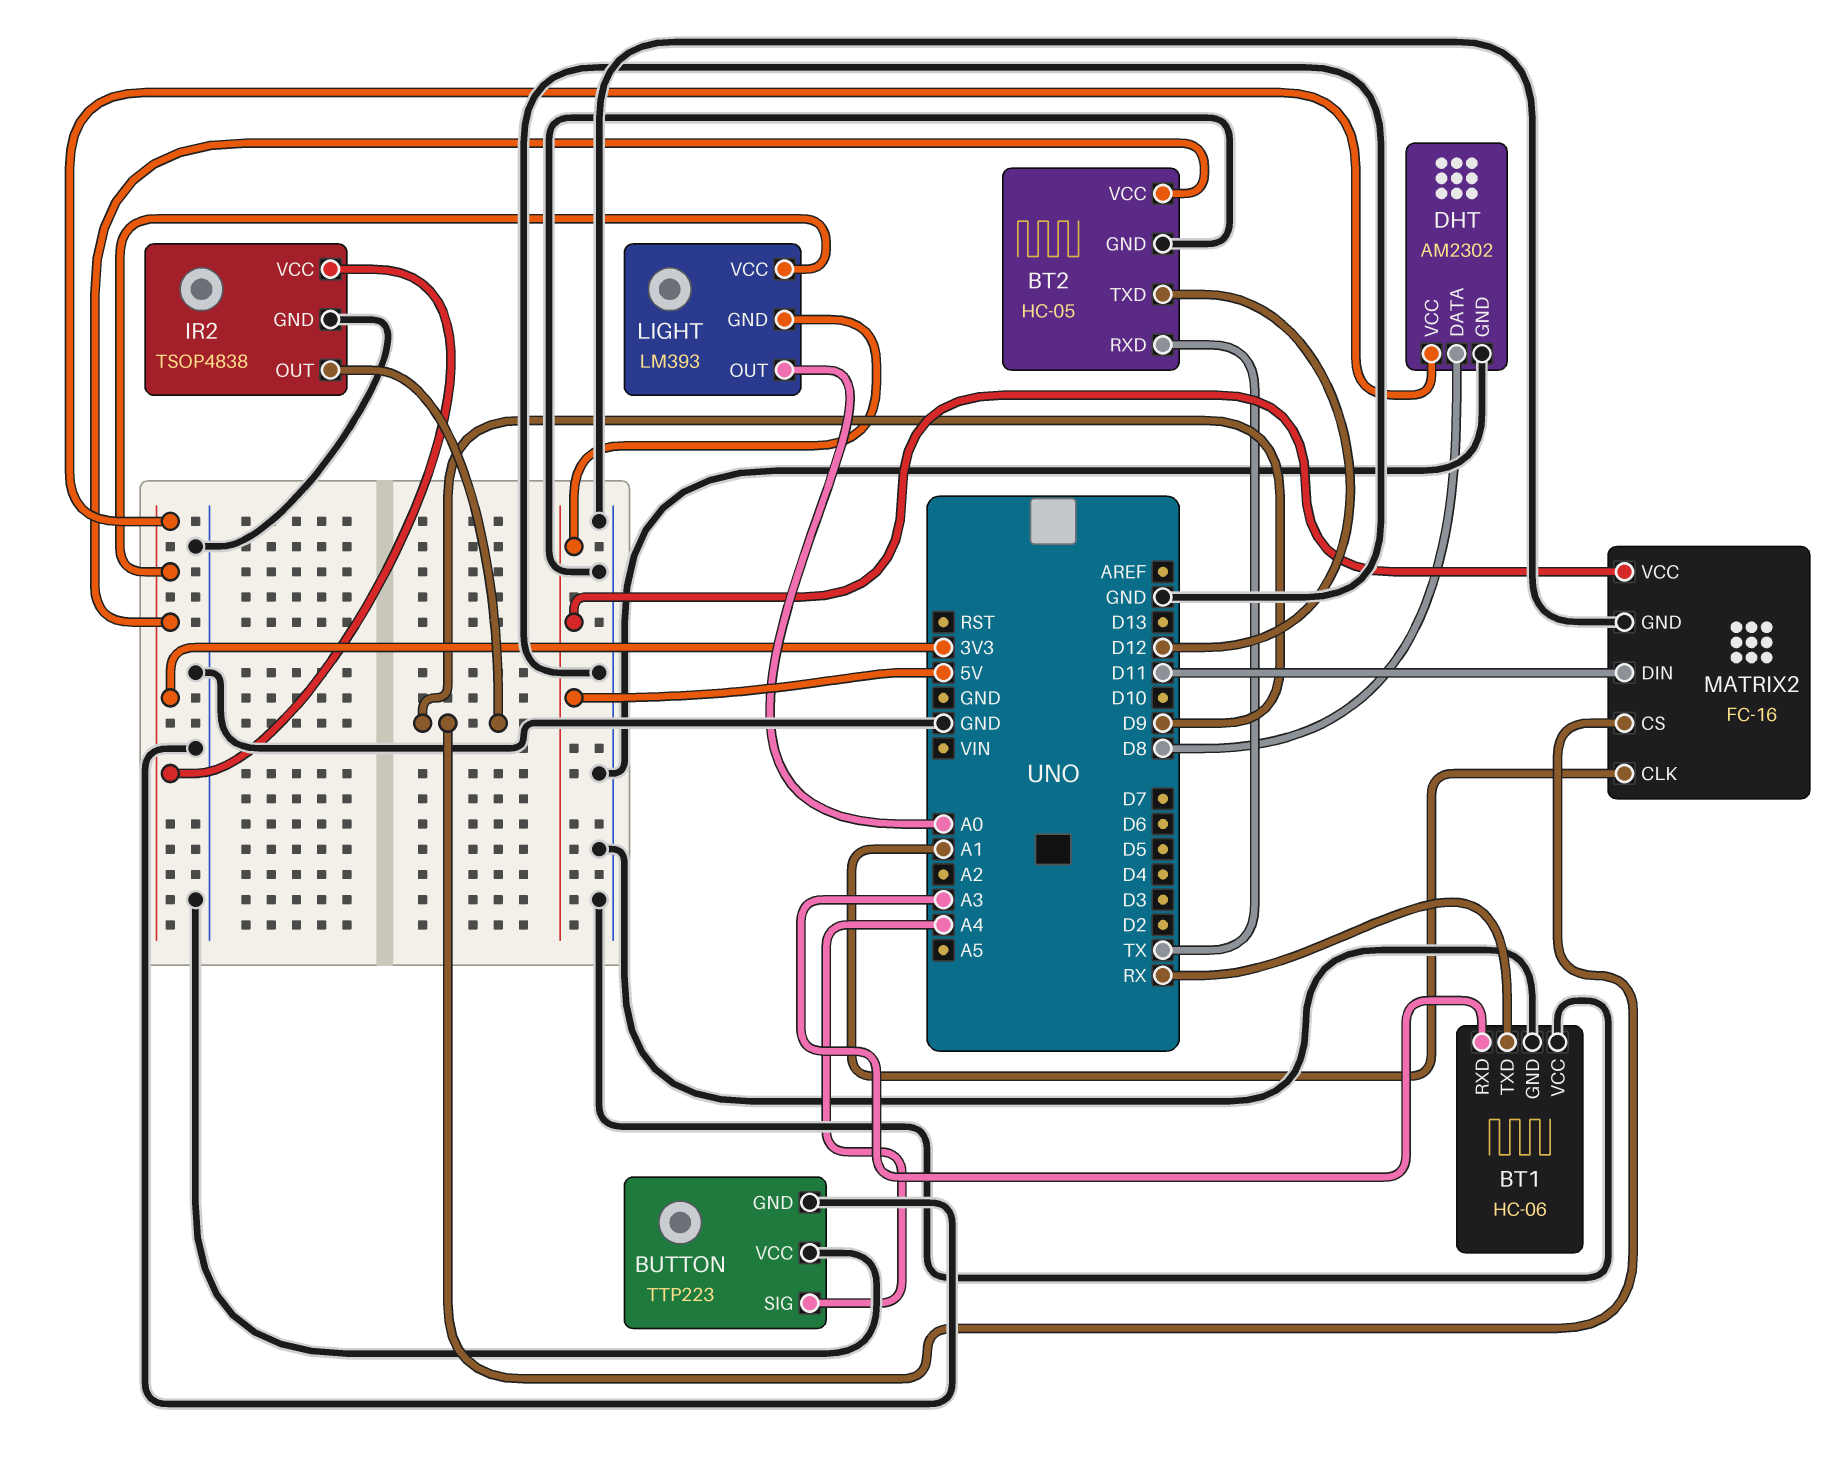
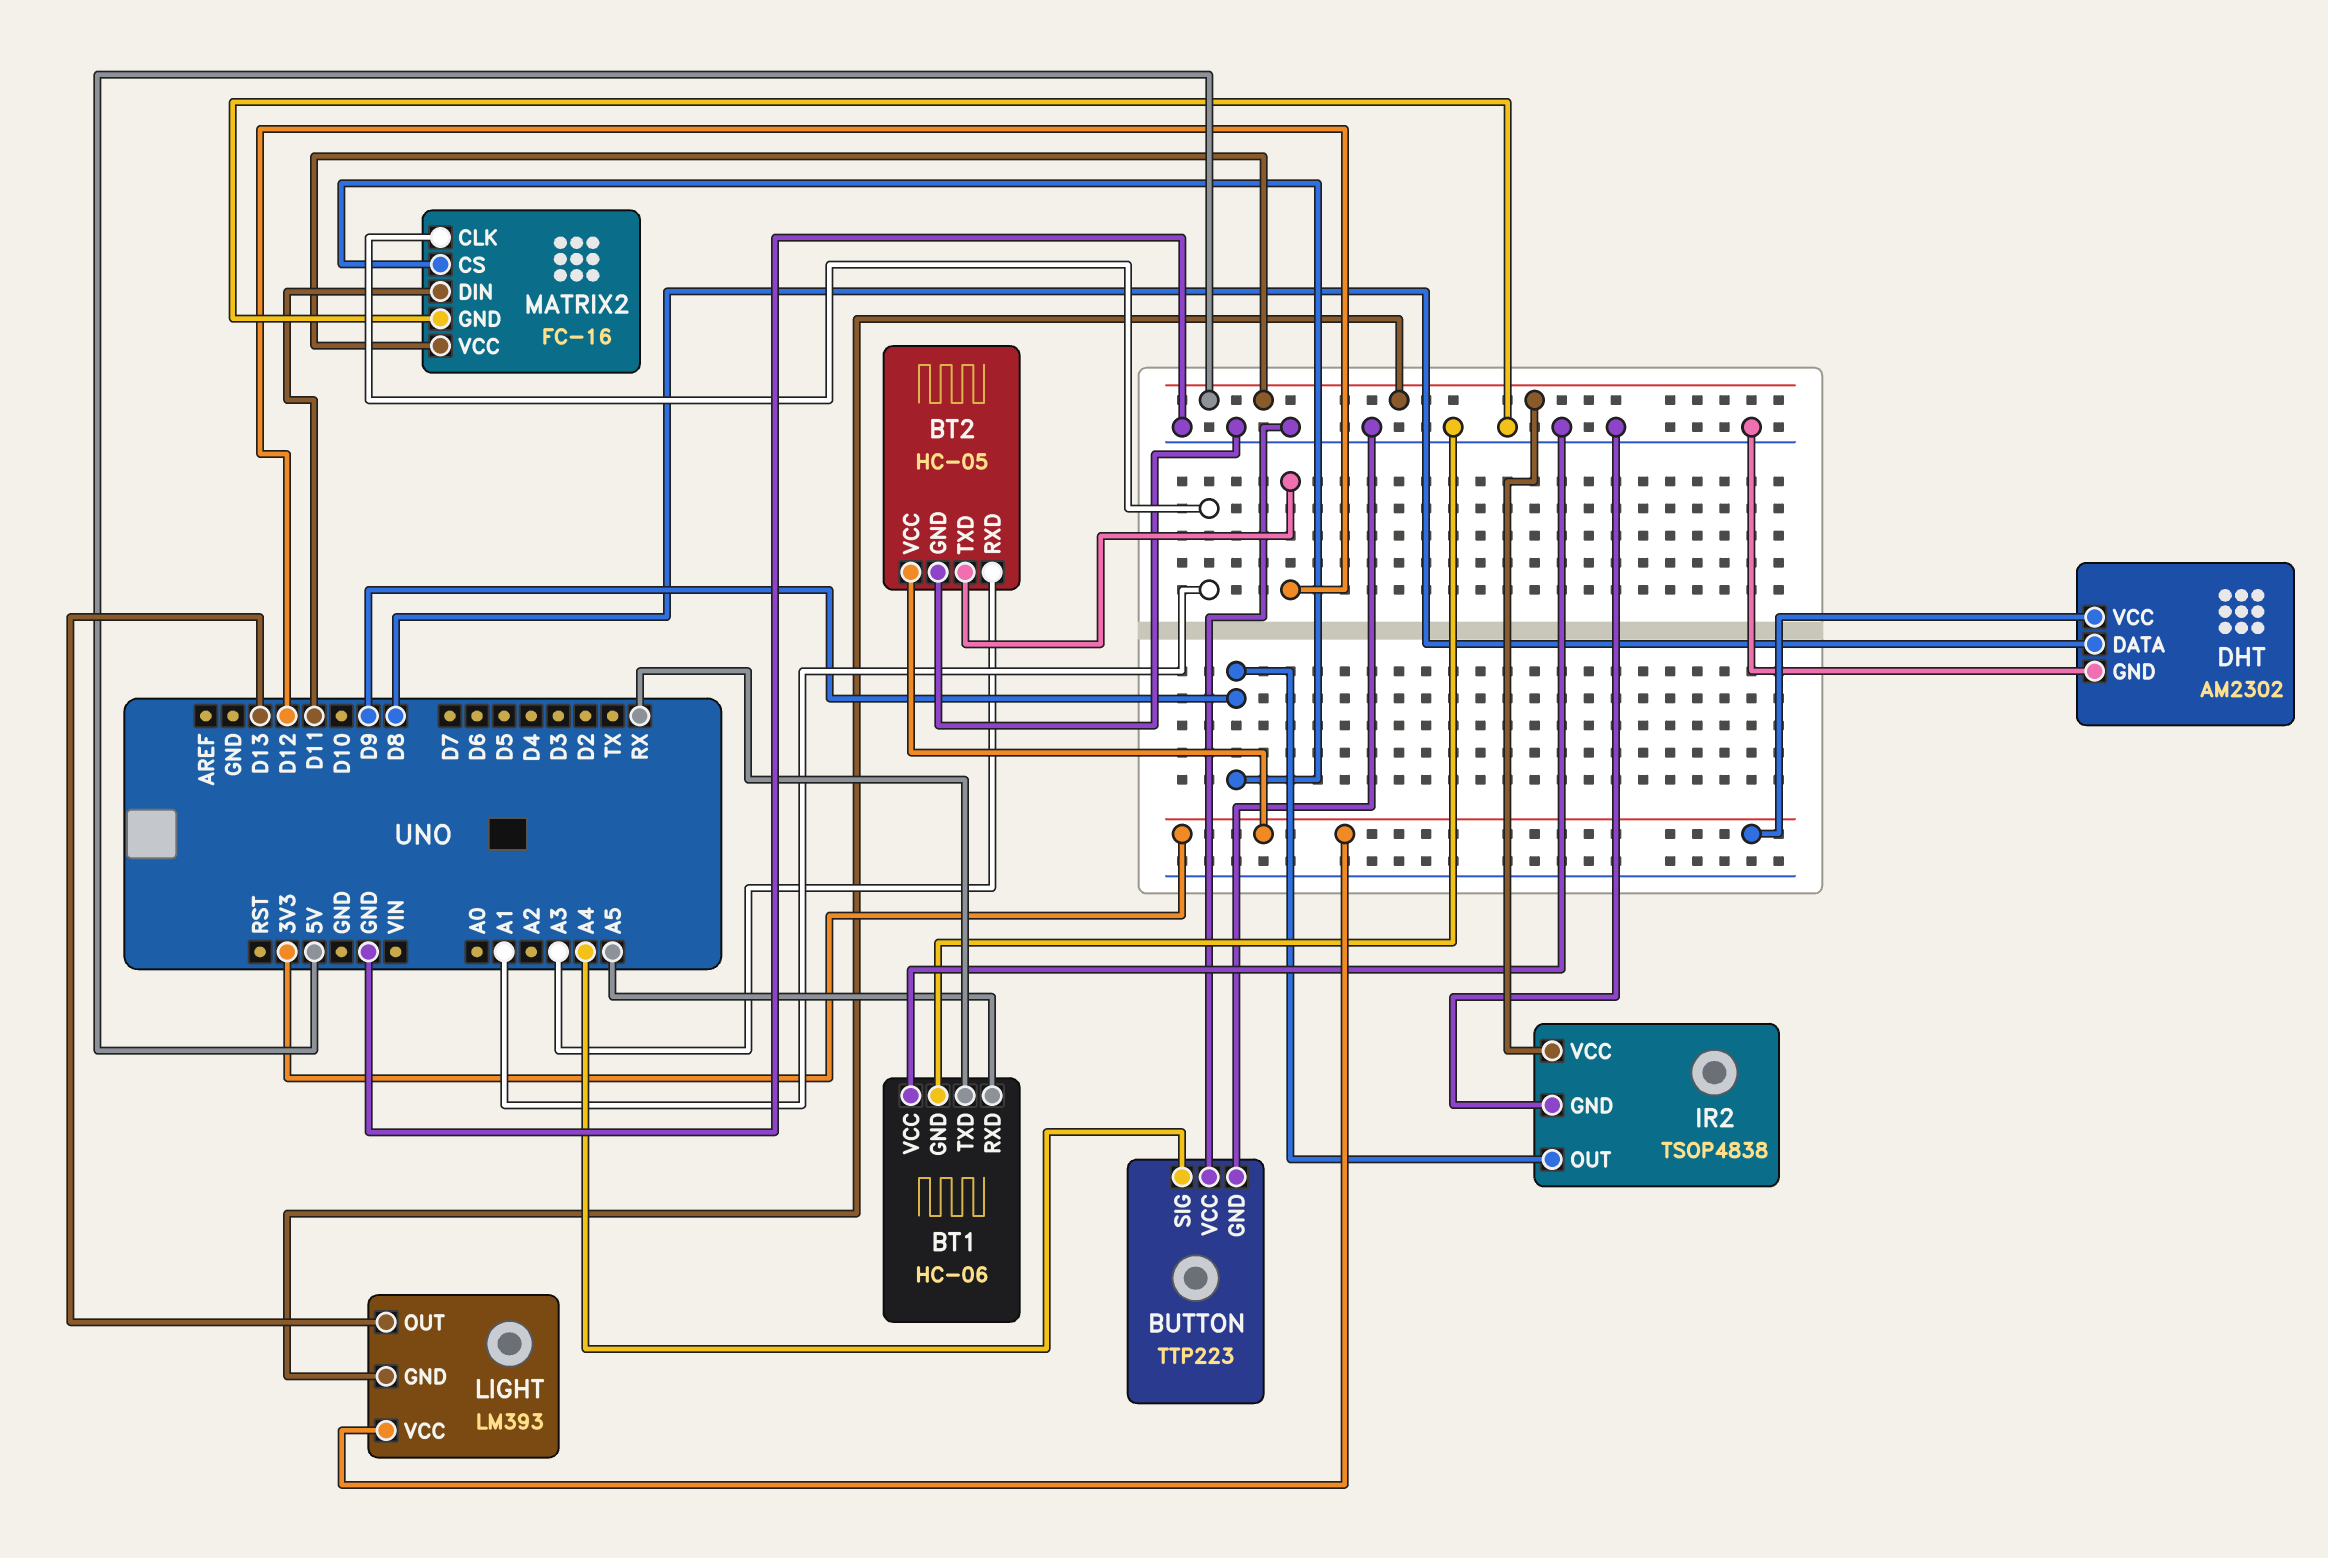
BT1 pin RXD: A3 -> A5
BT2 pin RXD: TX -> A3
IR2 pin VCC: 3V3 -> 5V
LIGHT pin OUT: A0 -> D13

